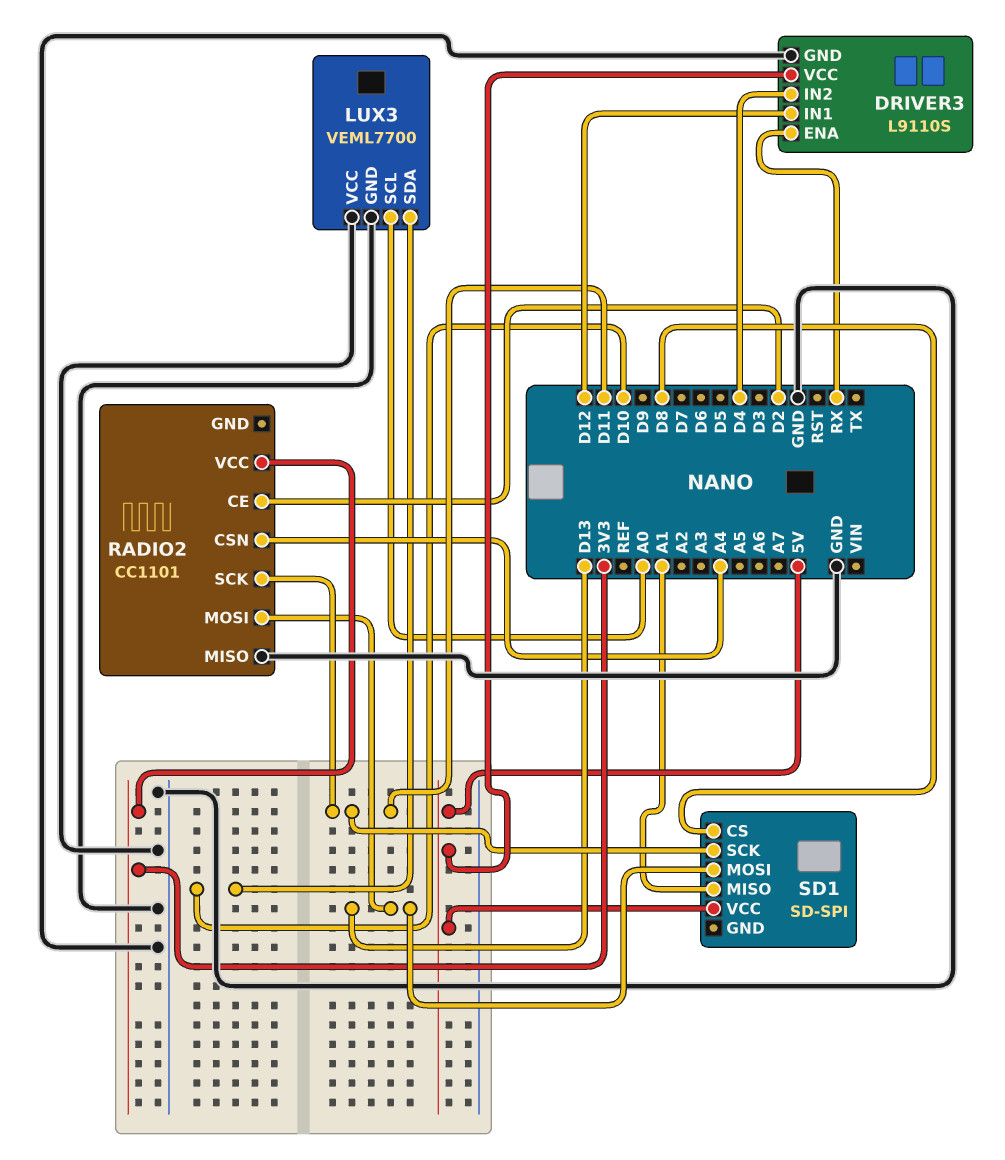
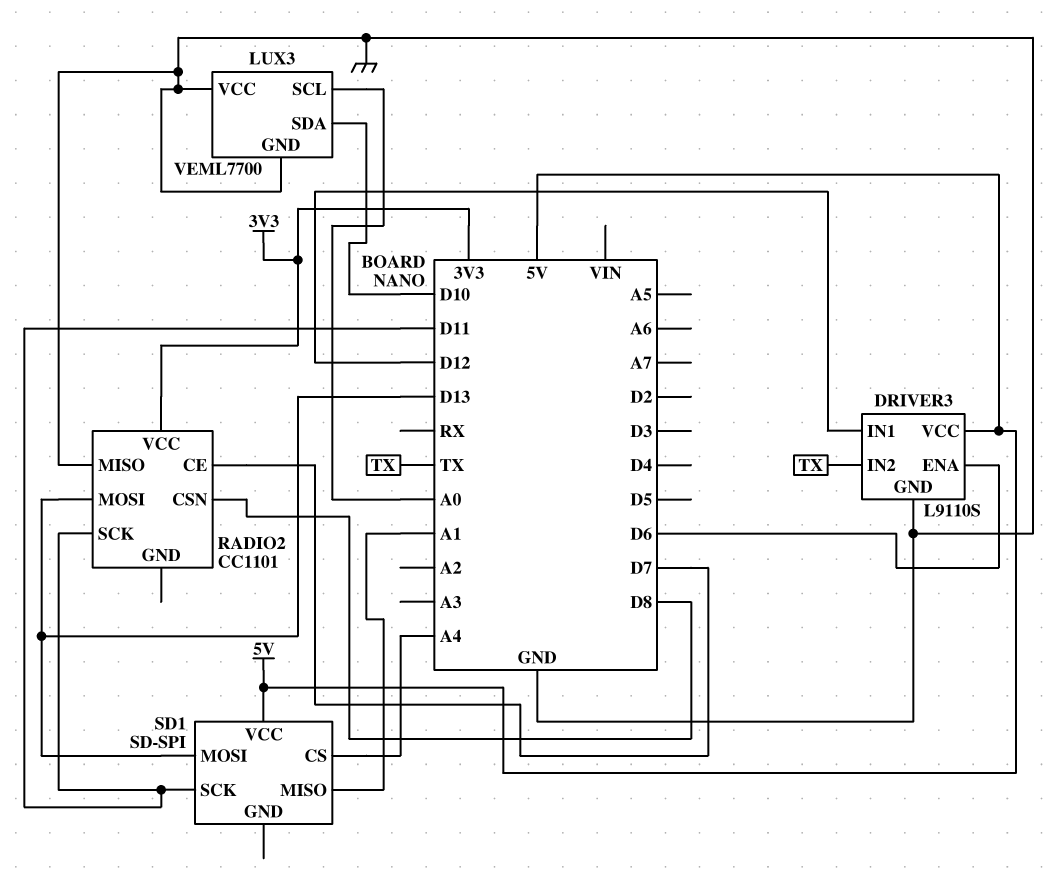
DRIVER3 pin ENA: RX -> D6
DRIVER3 pin IN2: D4 -> TX
RADIO2 pin CE: D2 -> D7
RADIO2 pin CSN: A4 -> D8
SD1 pin CS: D8 -> A4

